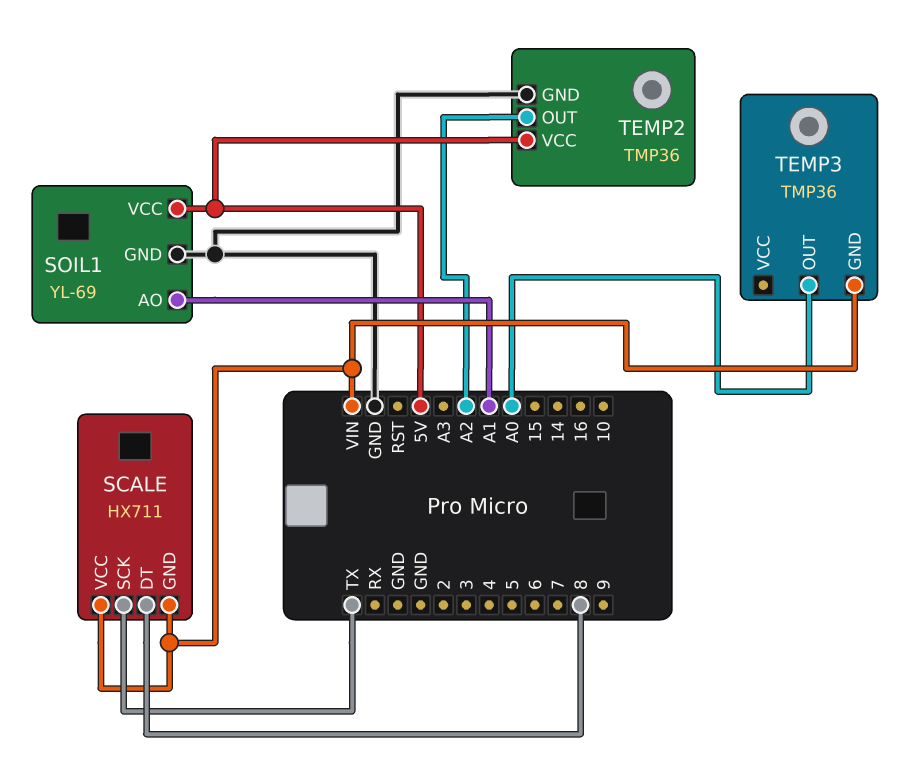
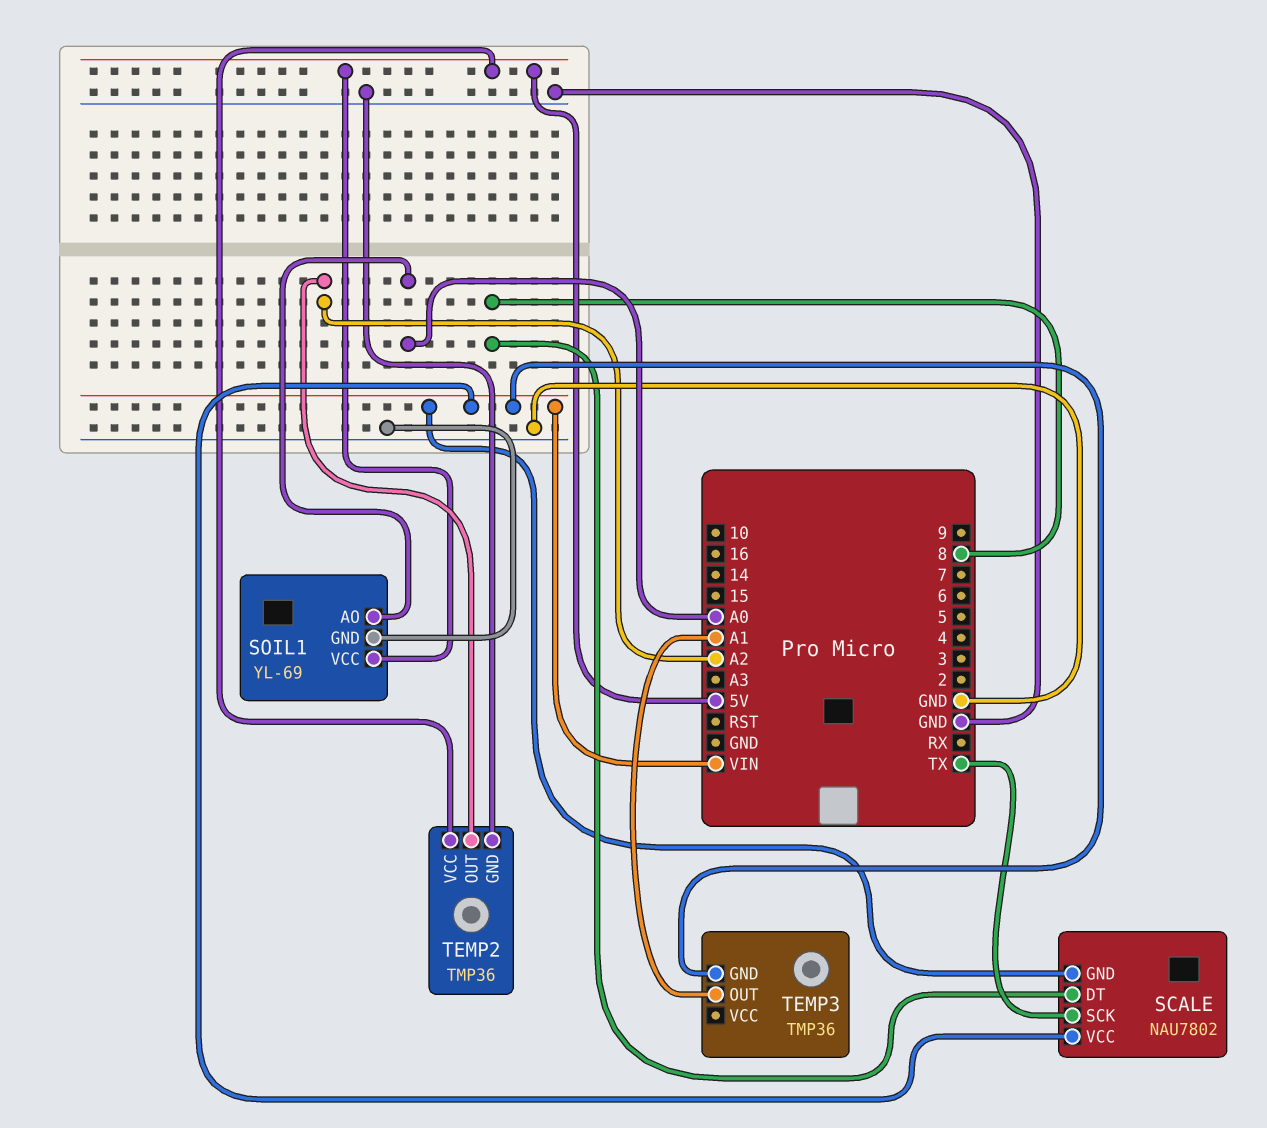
SCALE: HX711 -> NAU7802
SOIL1 pin AO: A1 -> A0
TEMP3 pin OUT: A0 -> A1

